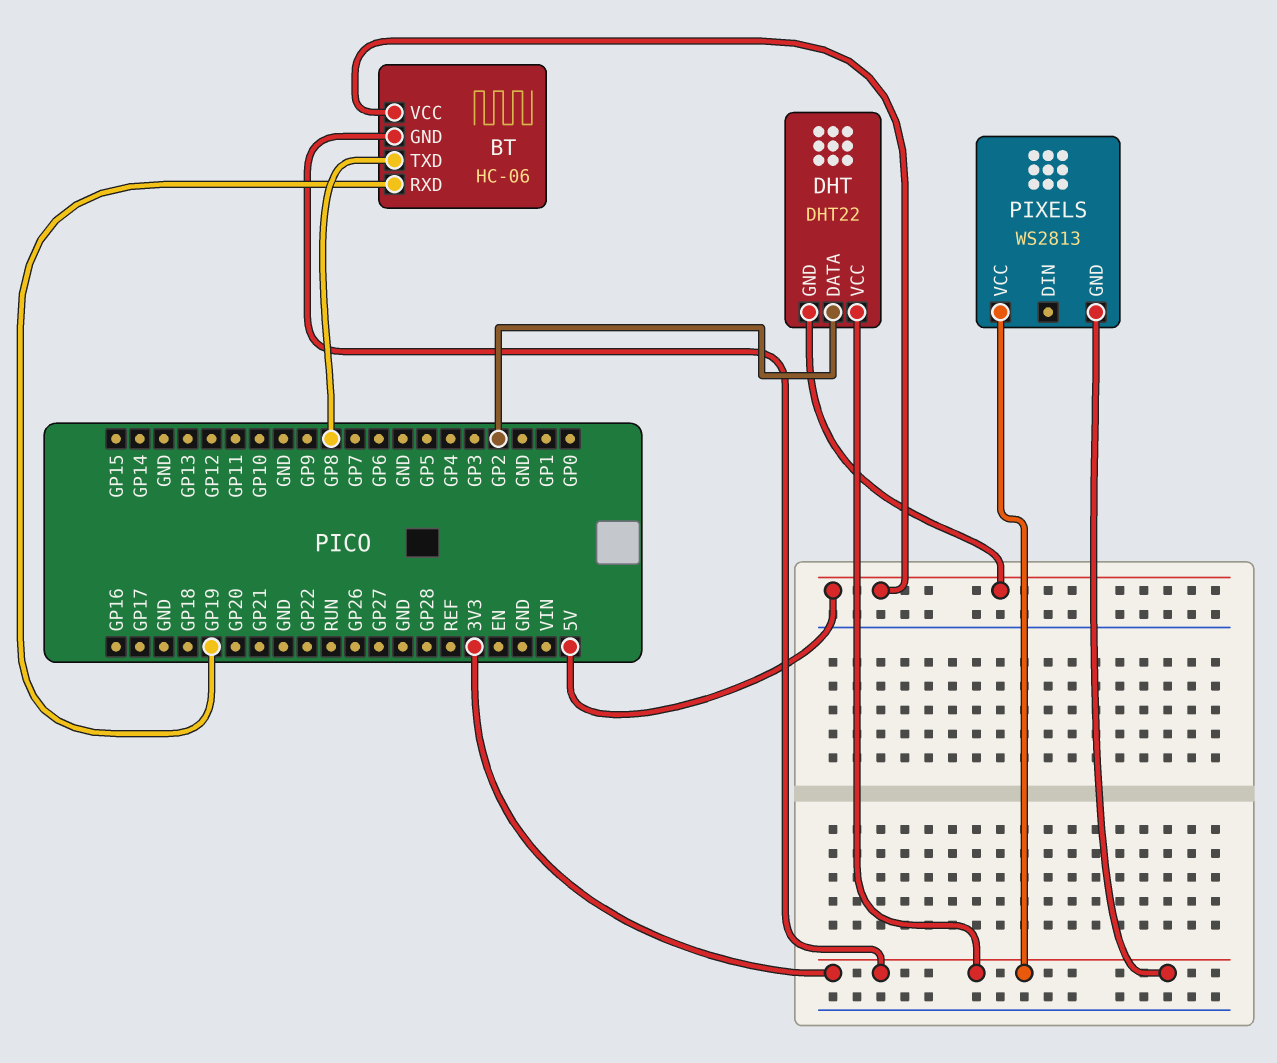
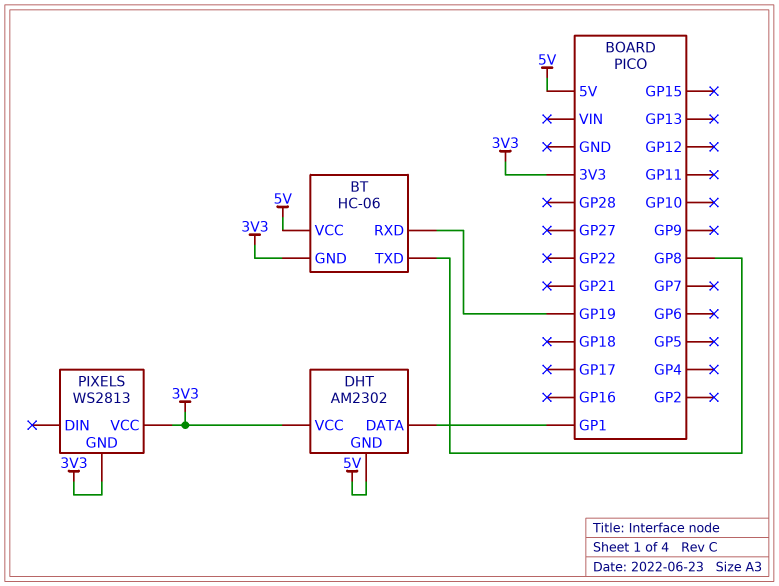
DHT: DHT22 -> AM2302
DHT pin DATA: GP2 -> GP1

